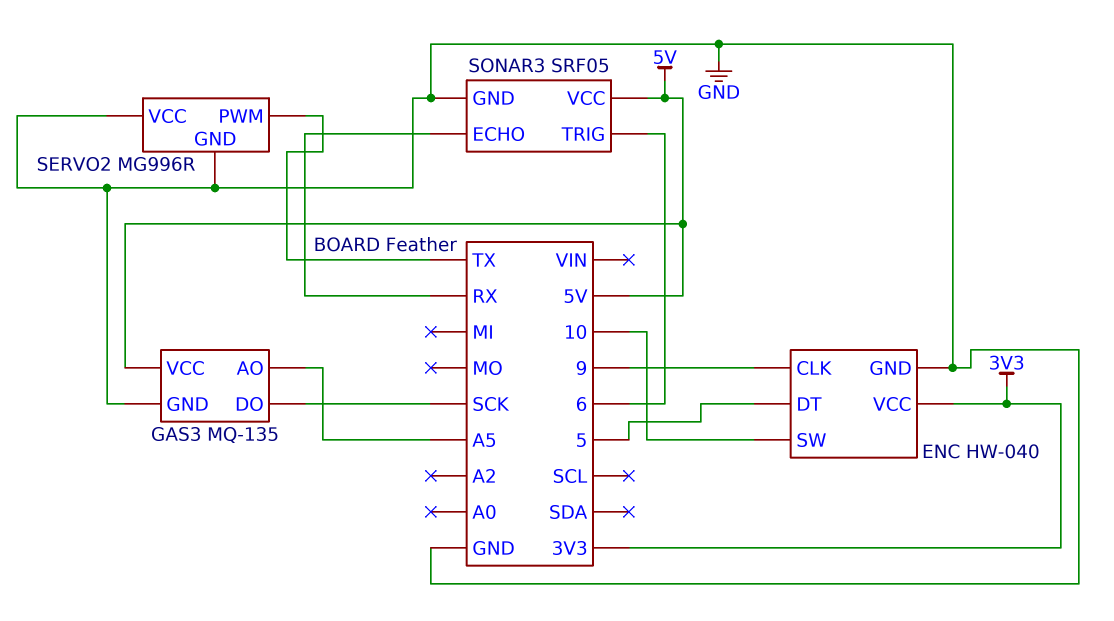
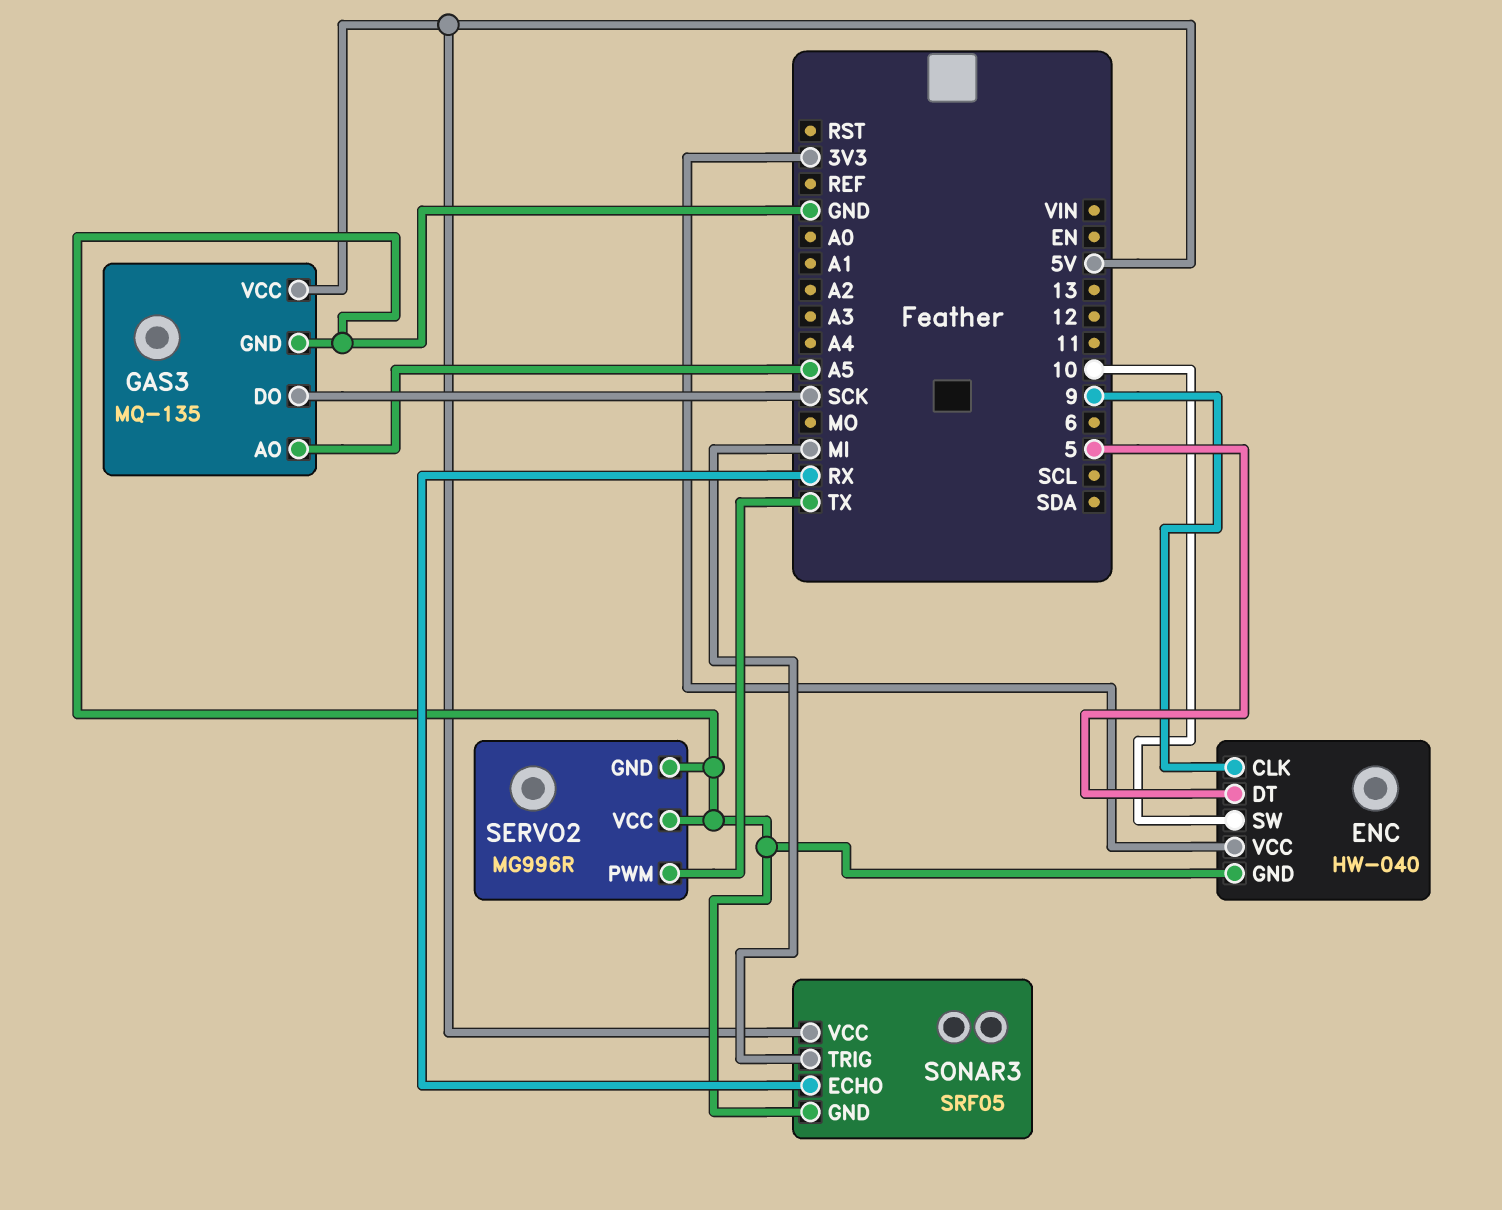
SONAR3 pin TRIG: 6 -> MI

